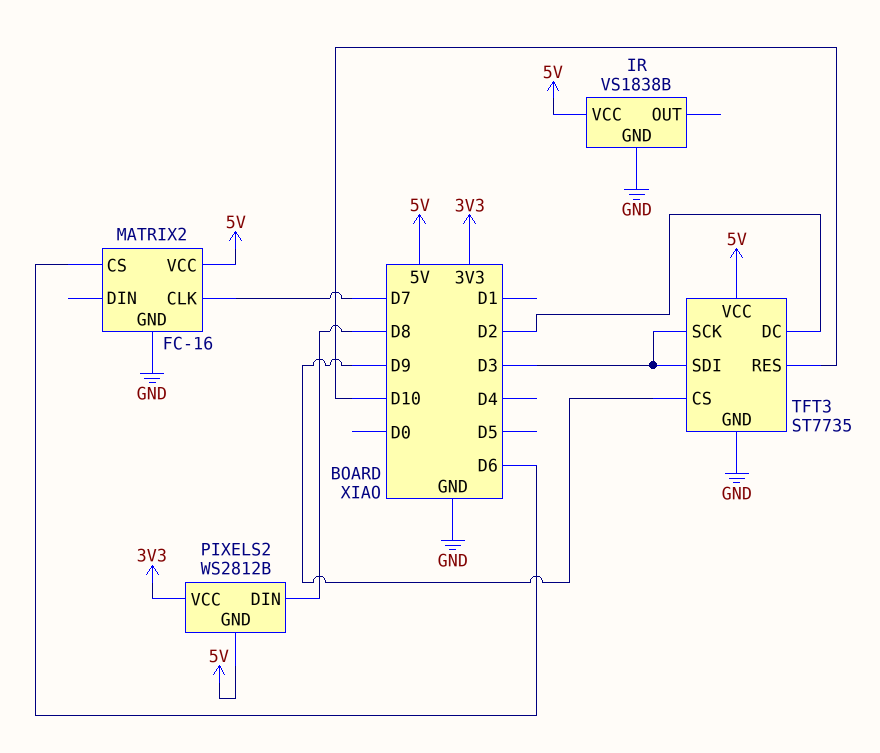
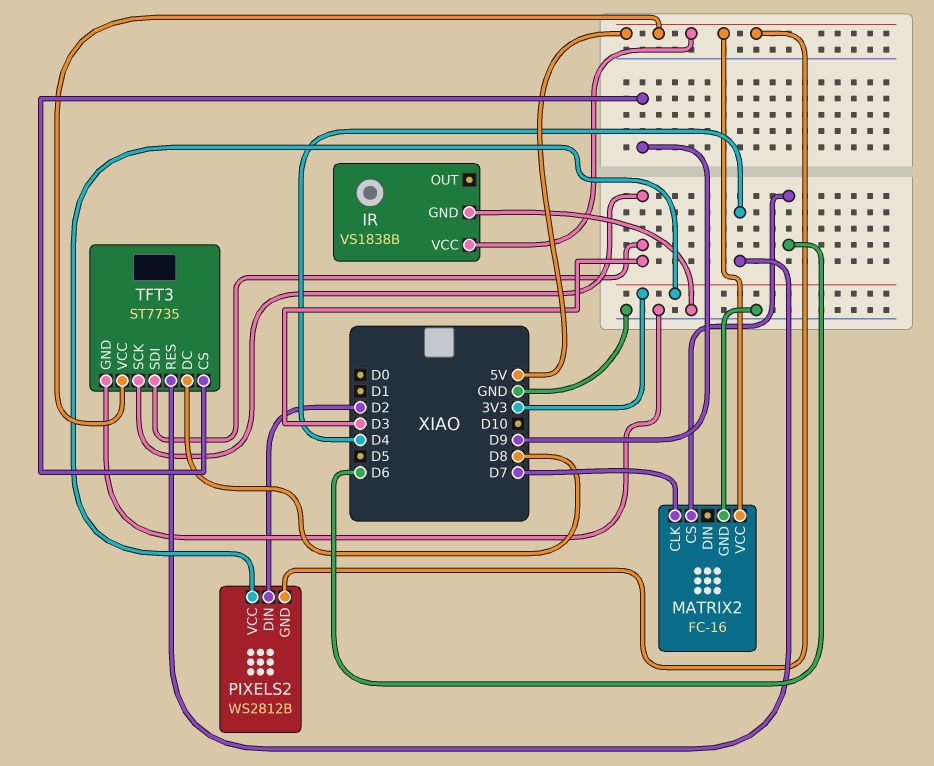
PIXELS2 pin DIN: D8 -> D2
TFT3 pin DC: D2 -> D8
TFT3 pin RES: D10 -> D4

